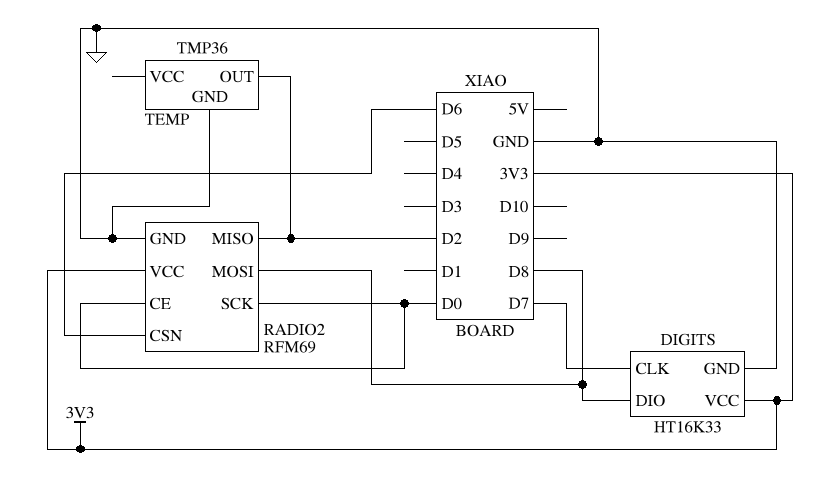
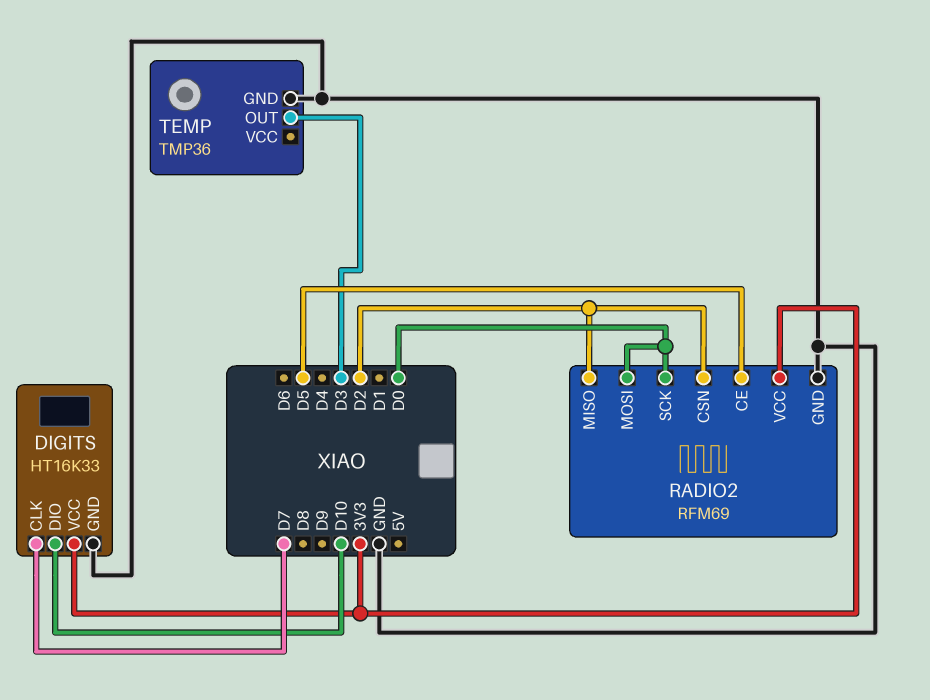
DIGITS pin DIO: D8 -> D10
RADIO2 pin CE: D0 -> D5
RADIO2 pin CSN: D6 -> D2
RADIO2 pin MOSI: D8 -> D0
TEMP pin OUT: D2 -> D3

